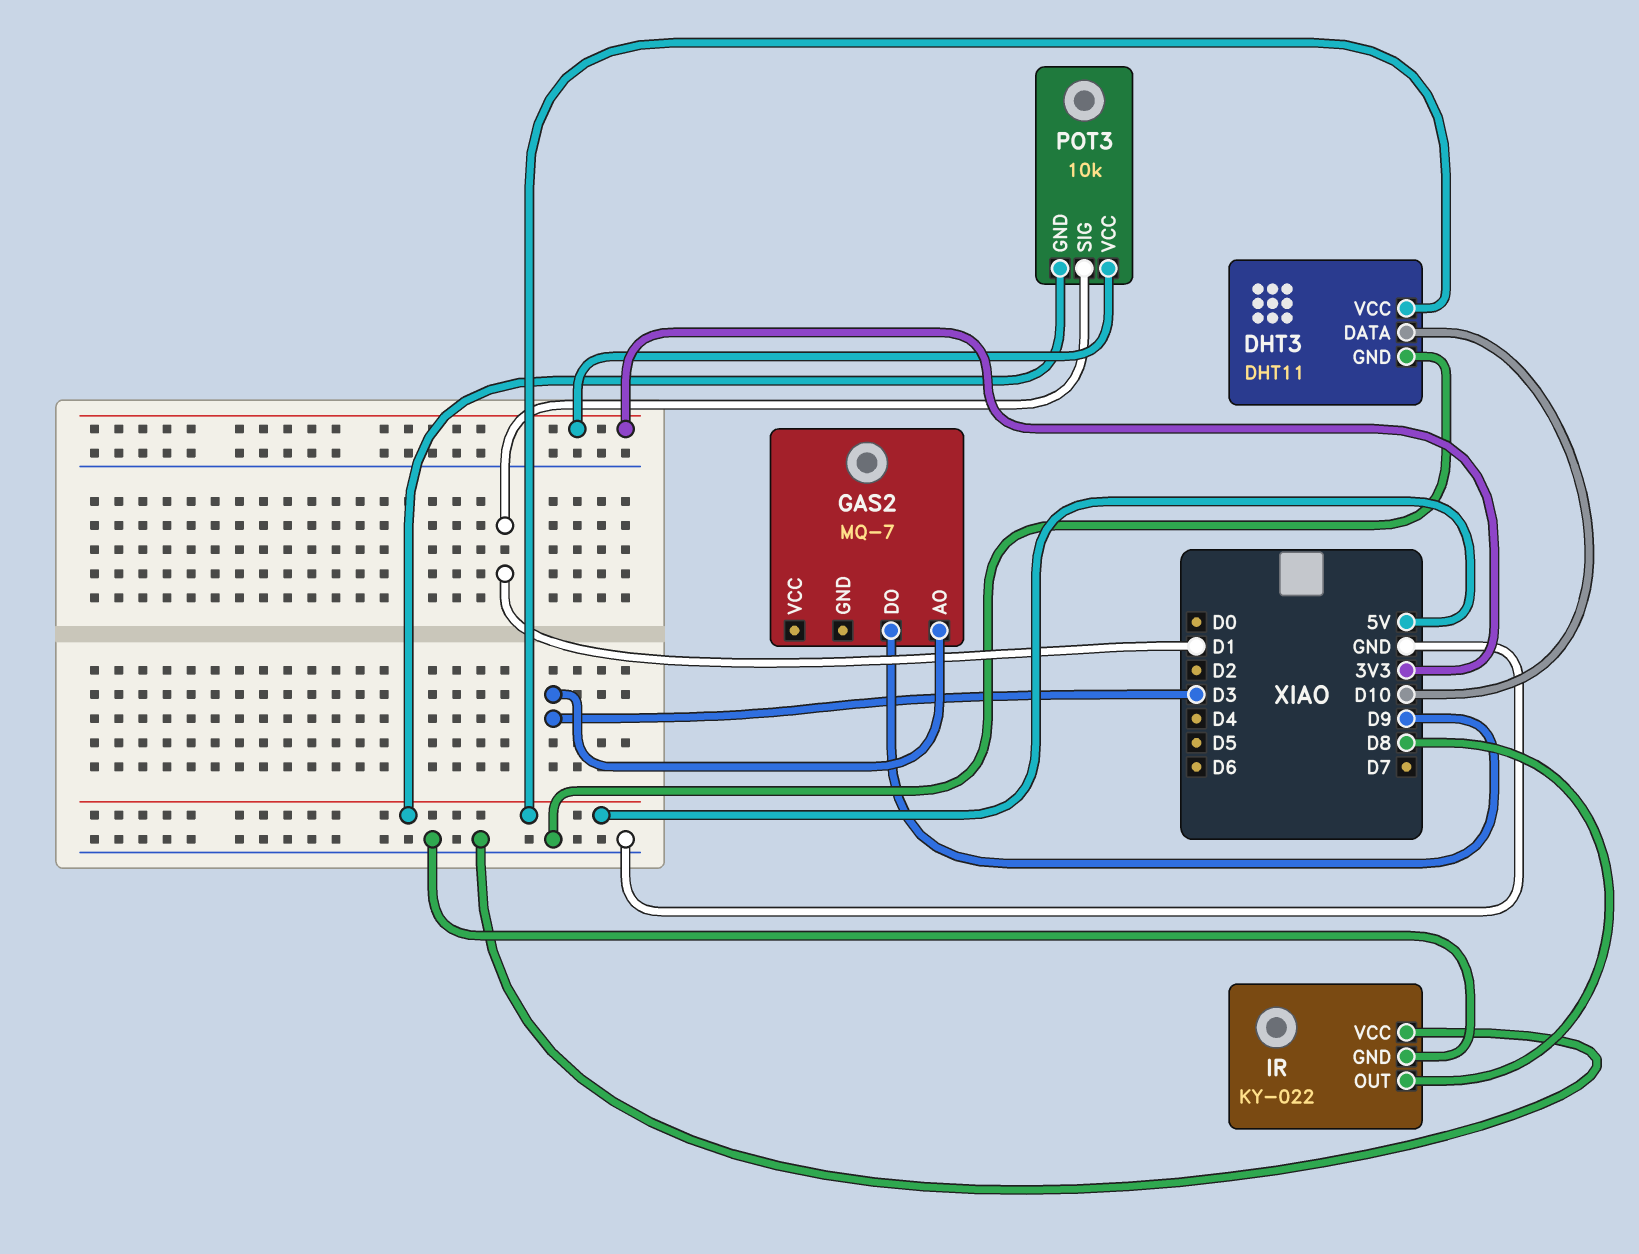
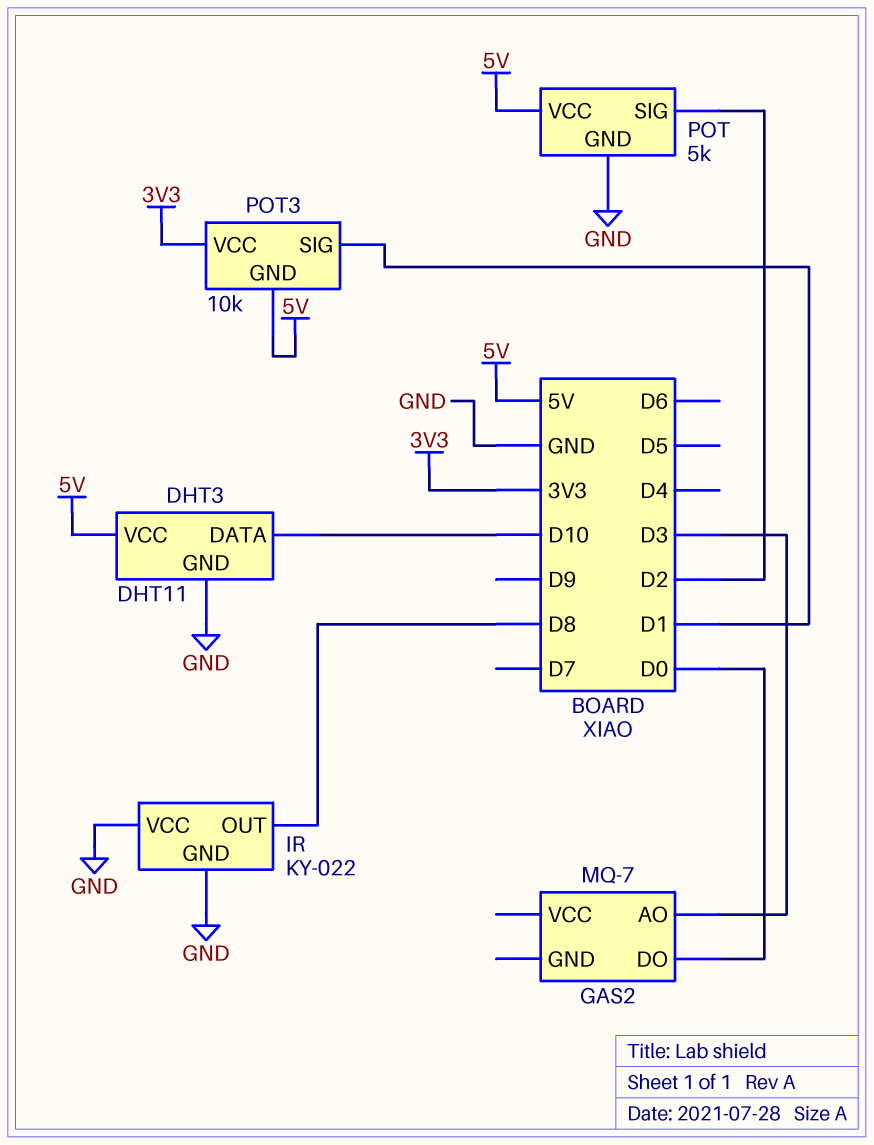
GAS2 pin DO: D9 -> D0
POT: none -> 5k
POT pin GND: none -> GND
POT pin SIG: none -> D2
POT pin VCC: none -> 5V

